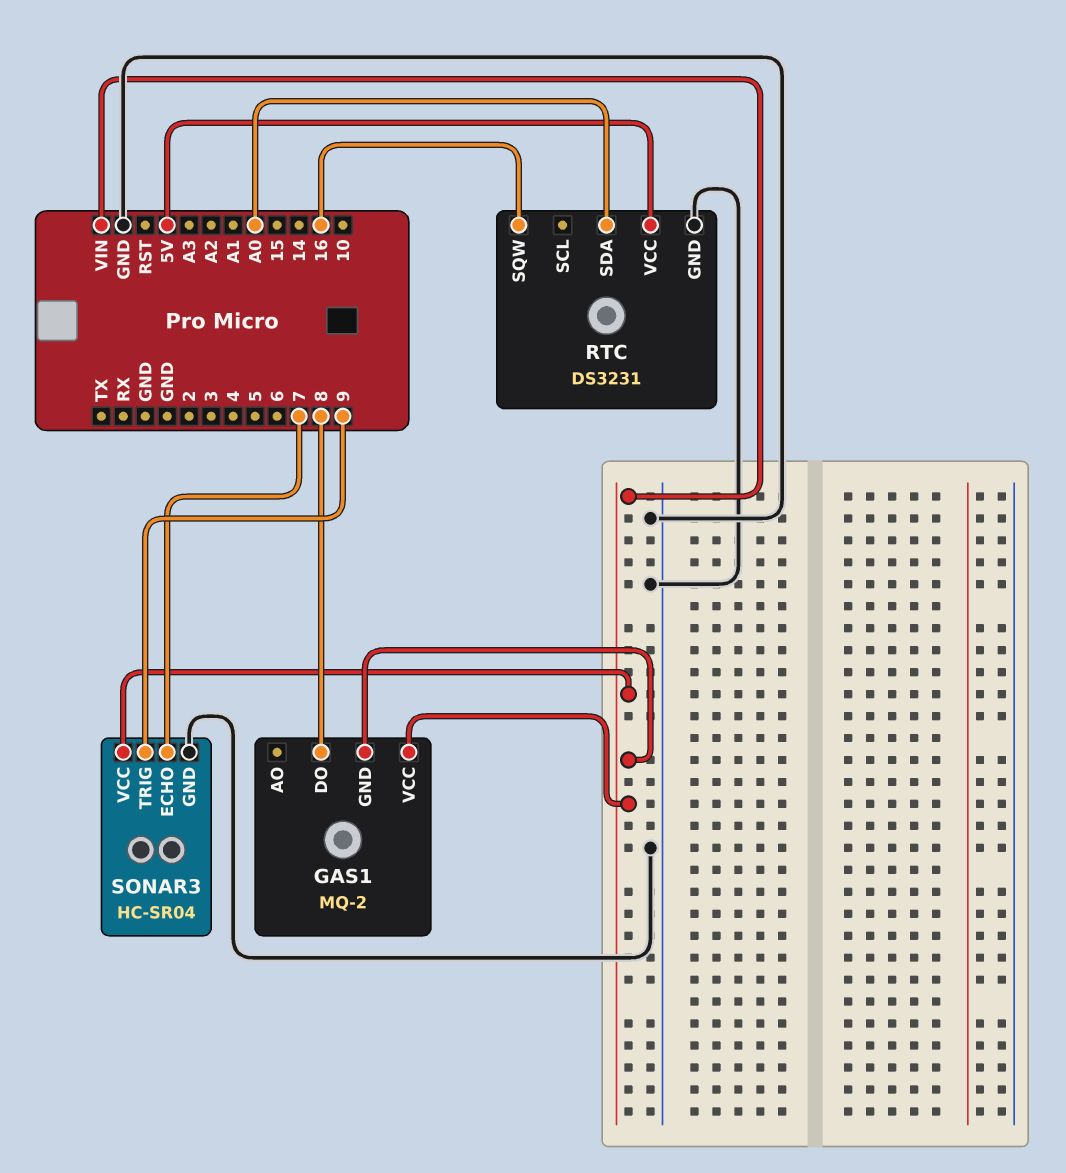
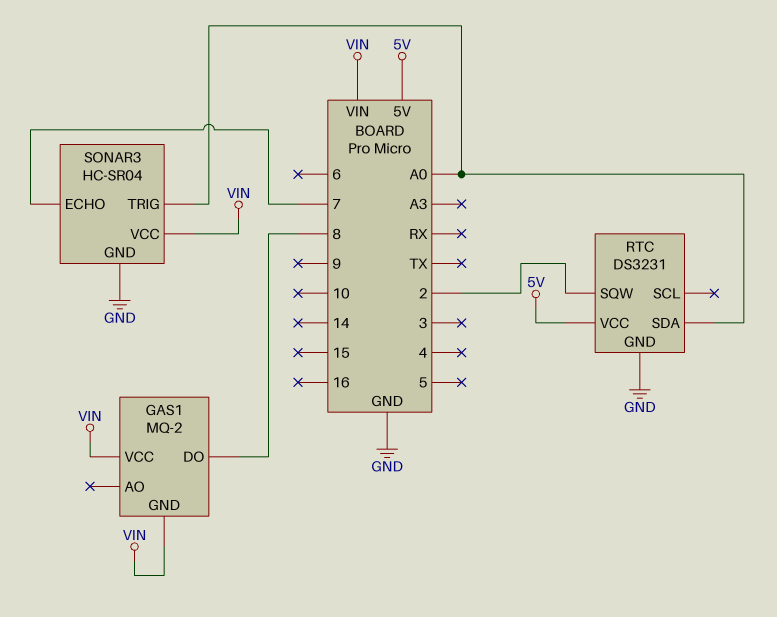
RTC pin SQW: 16 -> 2
SONAR3 pin TRIG: 9 -> A0

